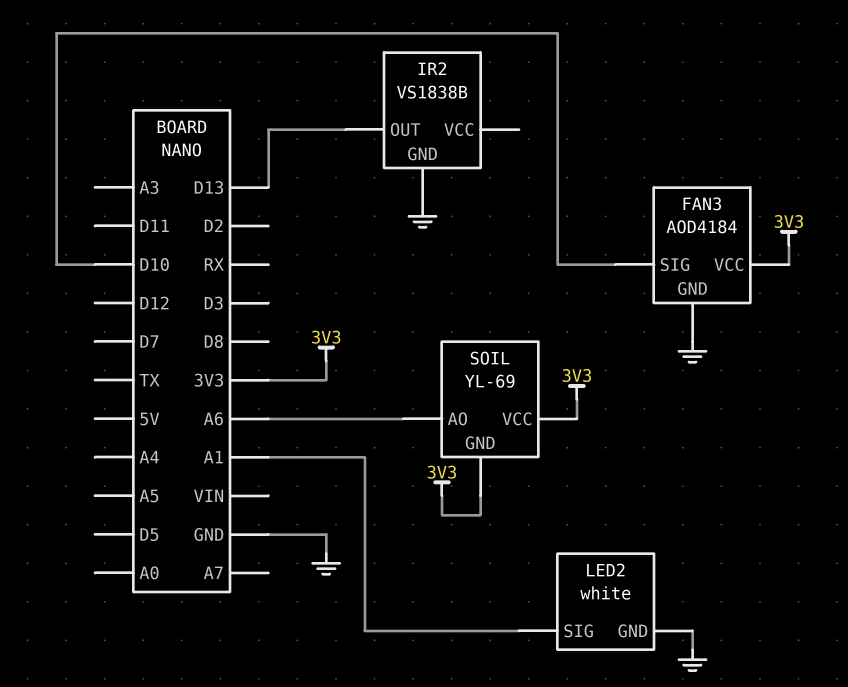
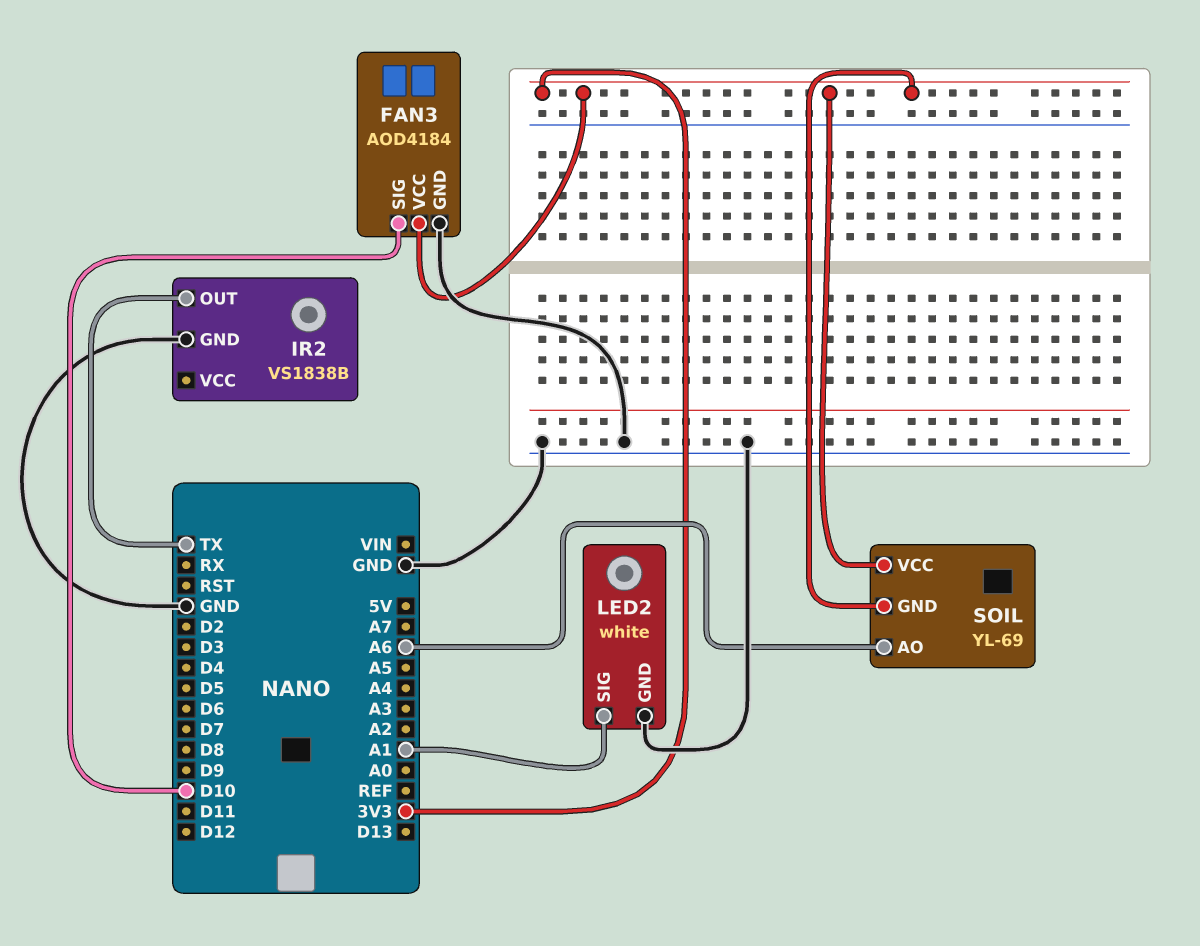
IR2 pin OUT: D13 -> TX

